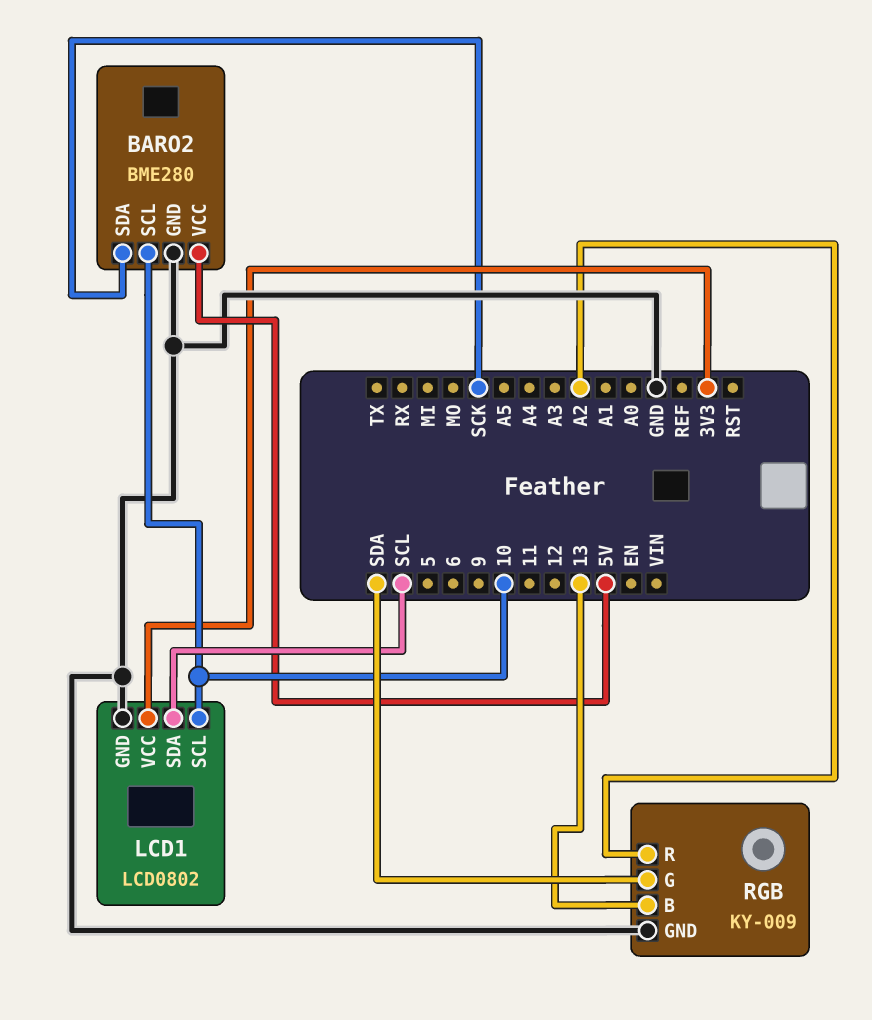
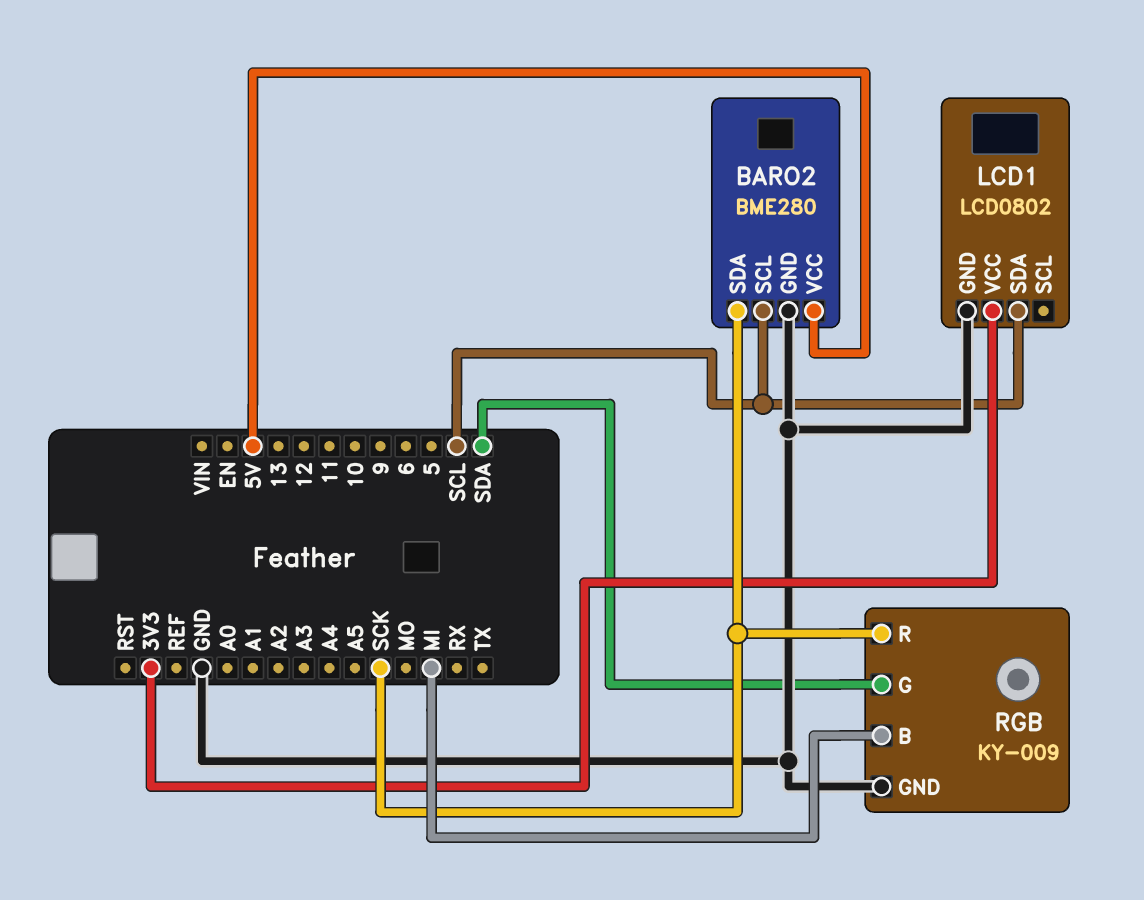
BARO2 pin SCL: 10 -> SCL
LCD1 pin SCL: 10 -> none
RGB pin B: 13 -> MI
RGB pin R: A2 -> SCK

